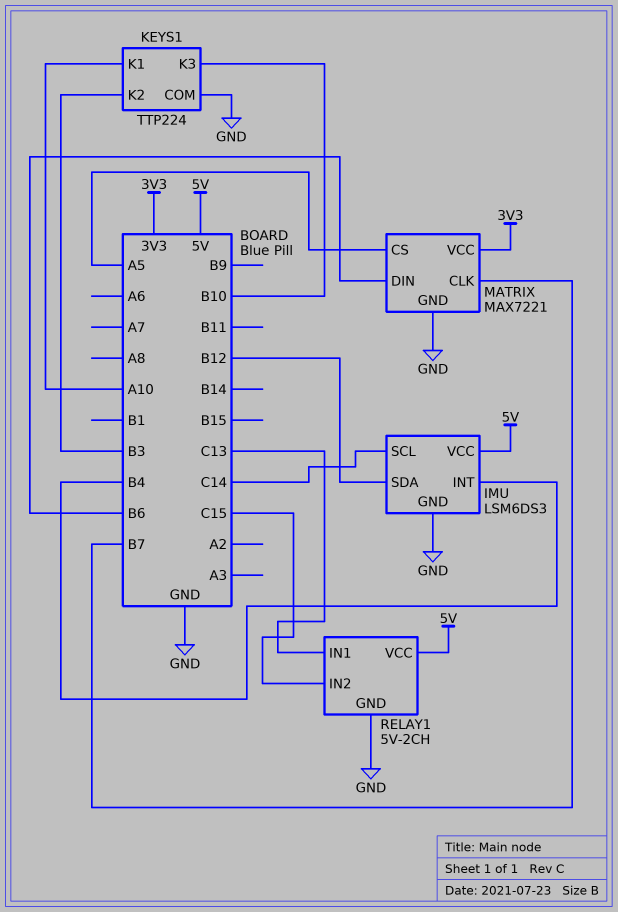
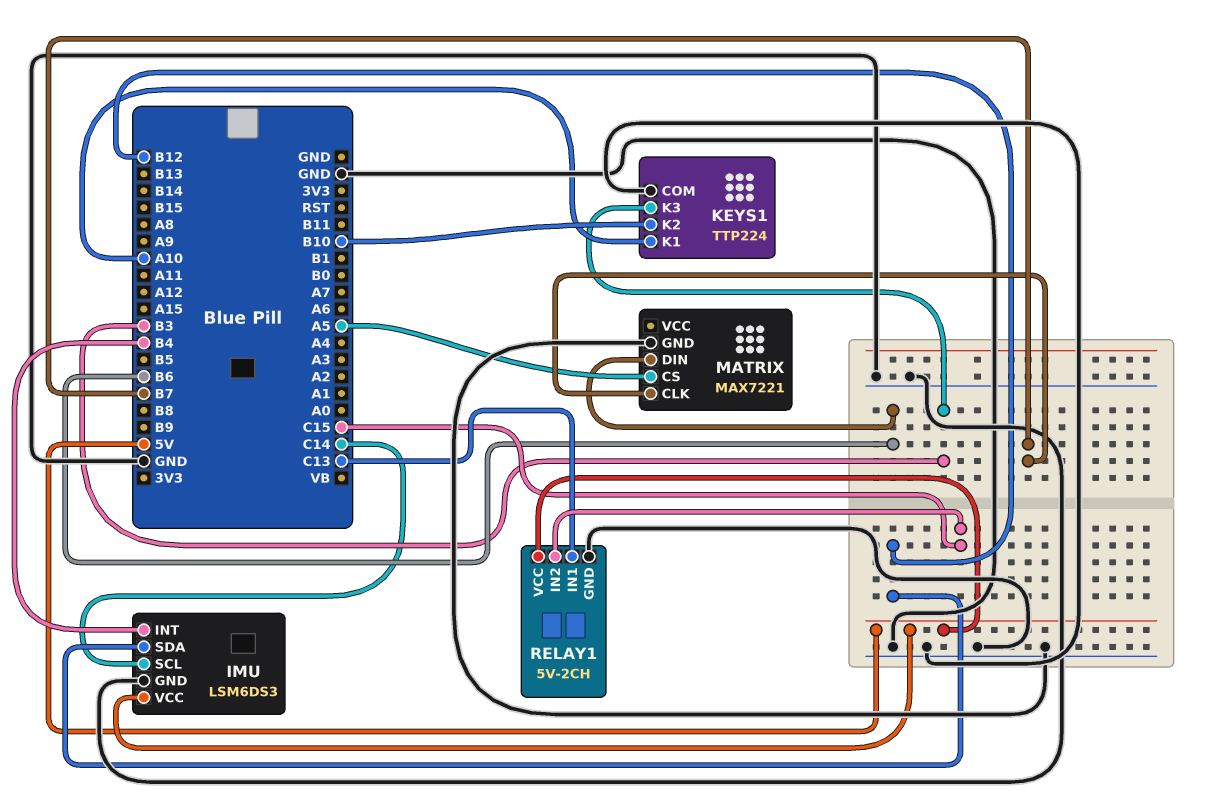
KEYS1 pin K2: B3 -> B10
KEYS1 pin K3: B10 -> B3
MATRIX pin VCC: 3V3 -> none

